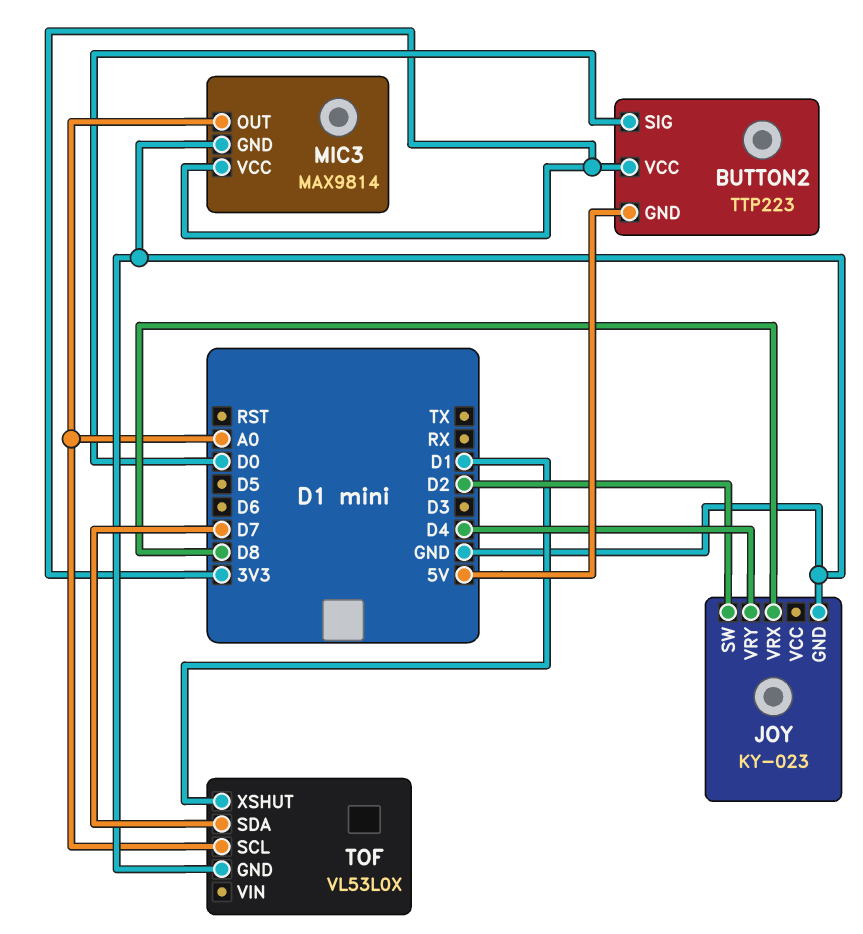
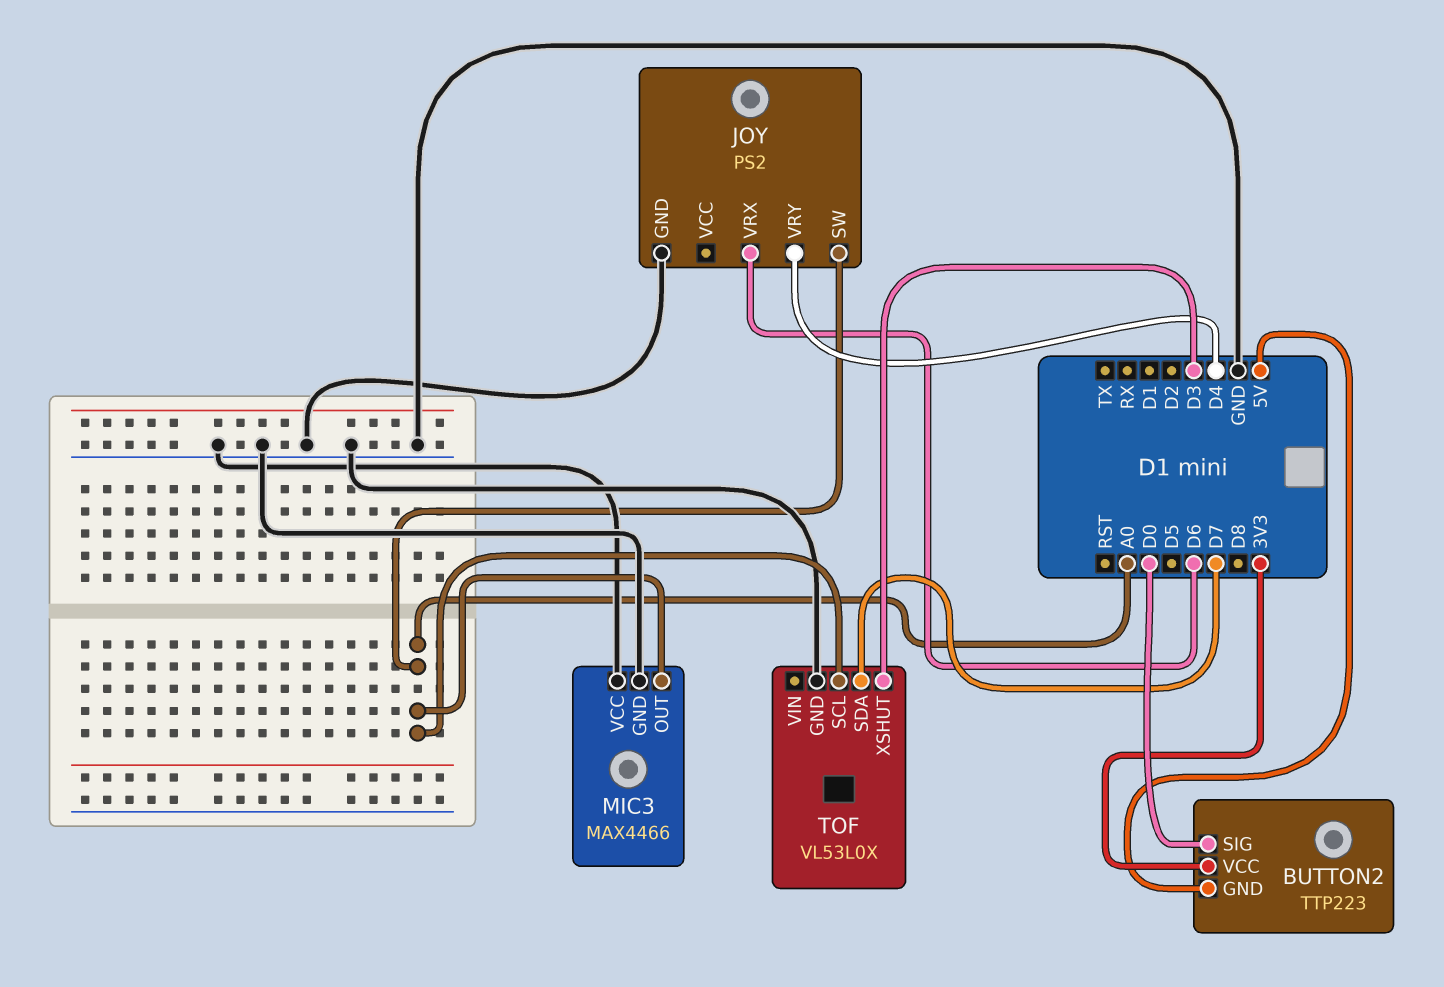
JOY: KY-023 -> PS2
JOY pin SW: D2 -> A0
JOY pin VRX: D8 -> D6
MIC3: MAX9814 -> MAX4466
MIC3 pin VCC: 3V3 -> GND
TOF pin XSHUT: D1 -> D3

